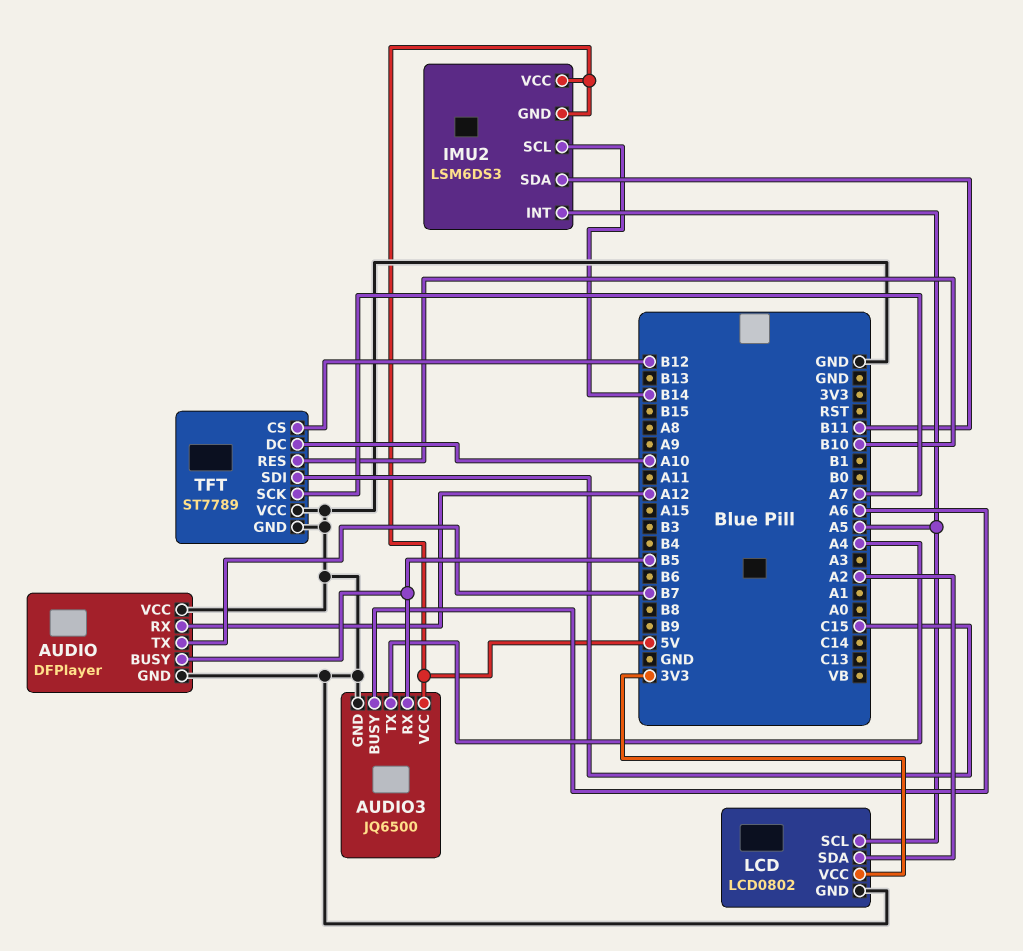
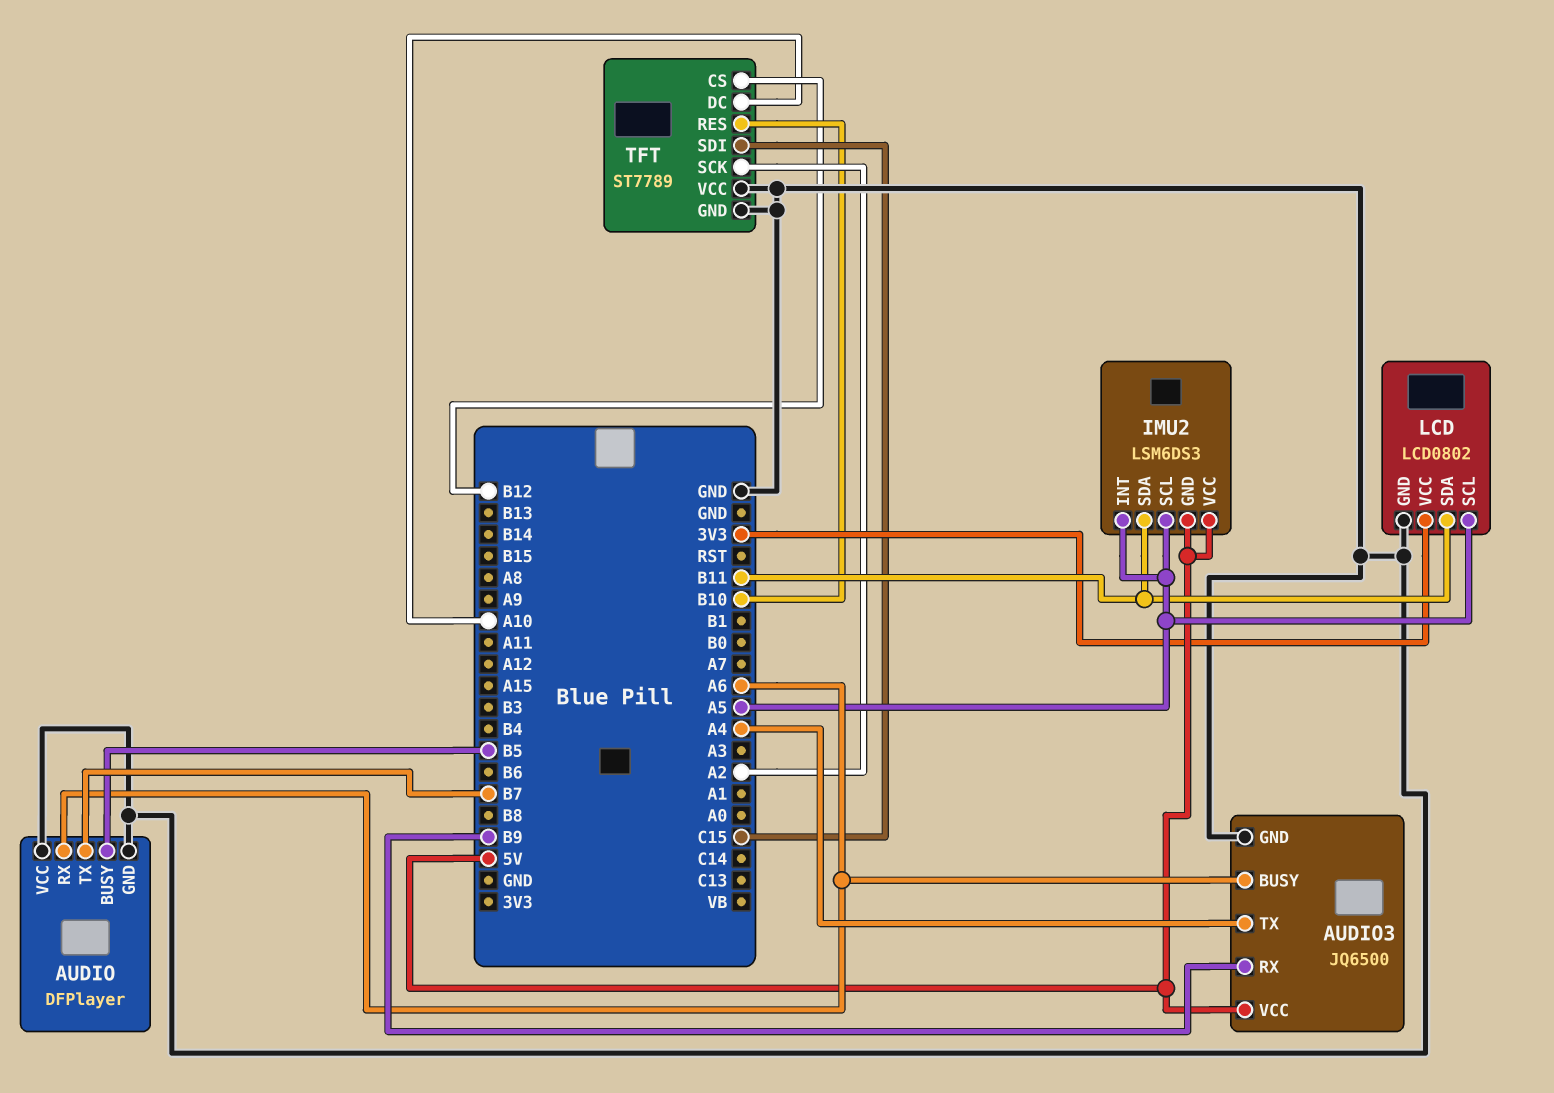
AUDIO pin RX: A12 -> A6
AUDIO3 pin RX: B5 -> B9
IMU2 pin SCL: B14 -> A5
LCD pin SDA: A2 -> B11
TFT pin SCK: A7 -> A2

